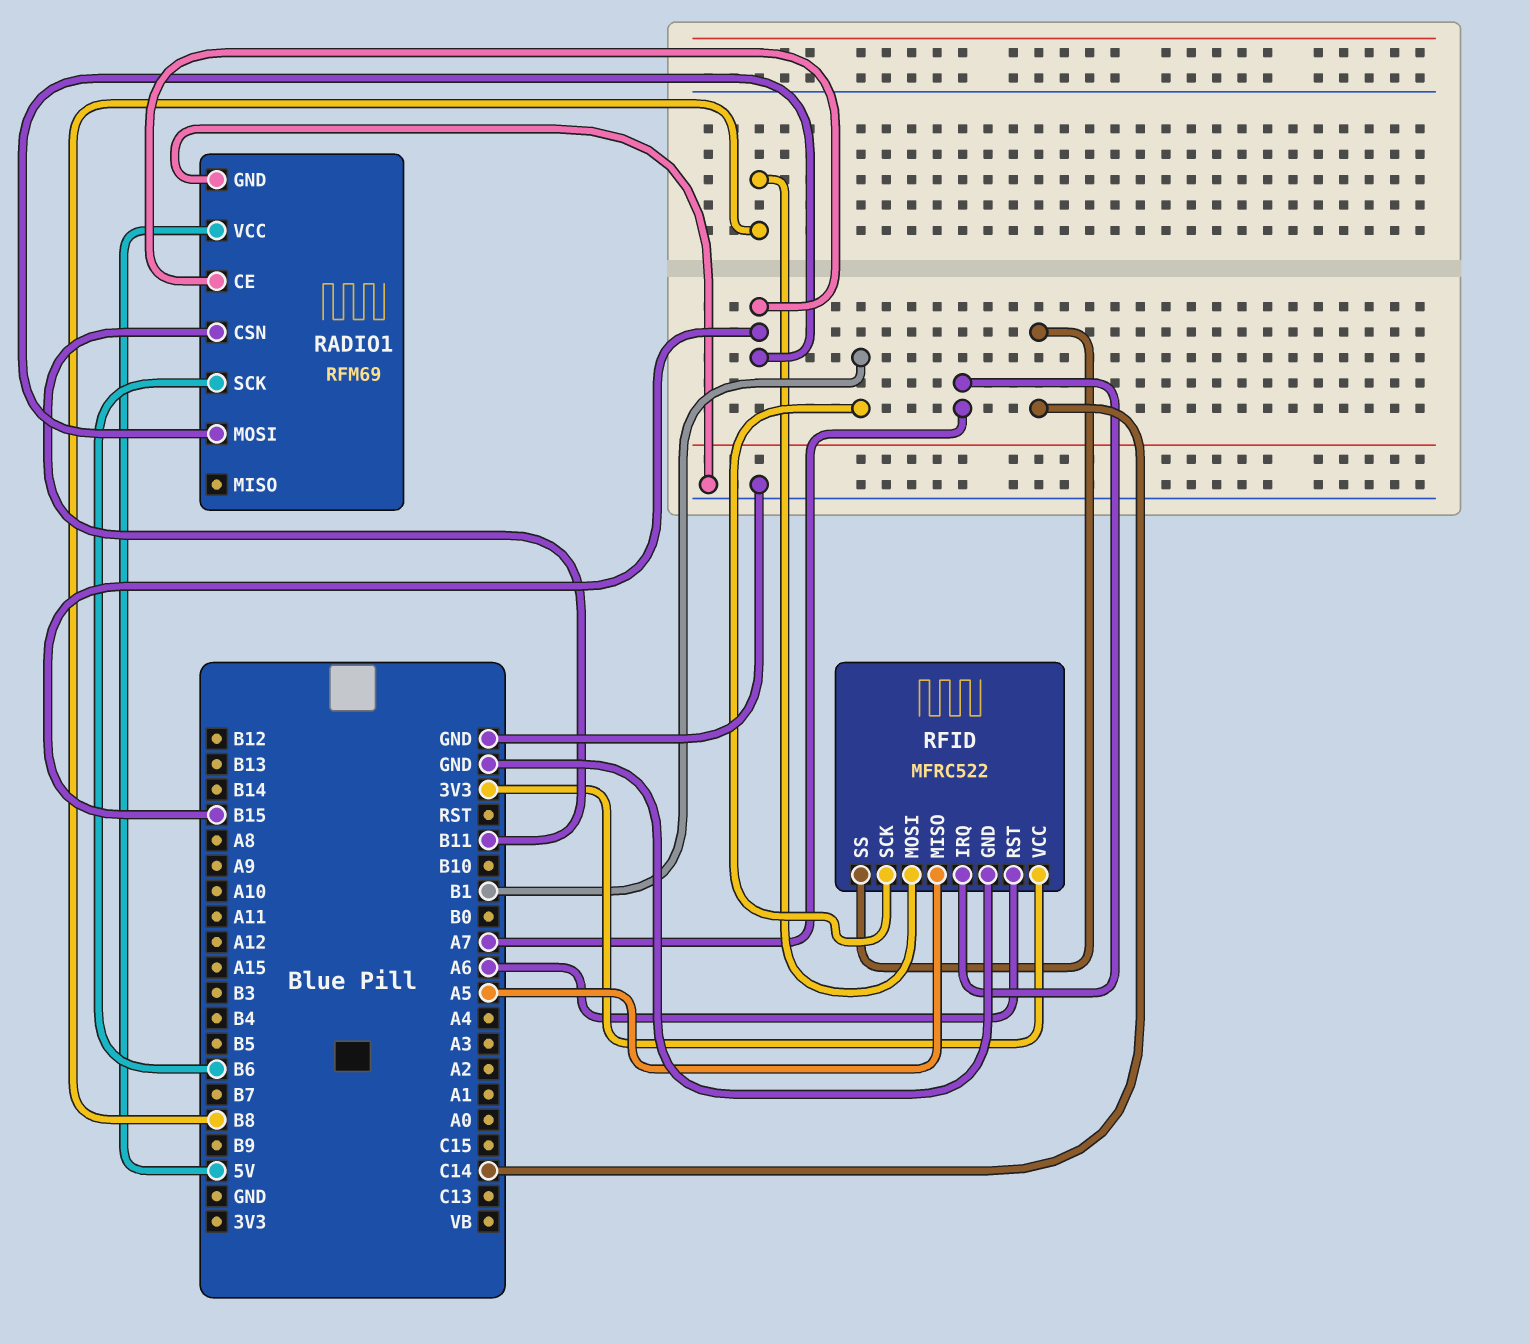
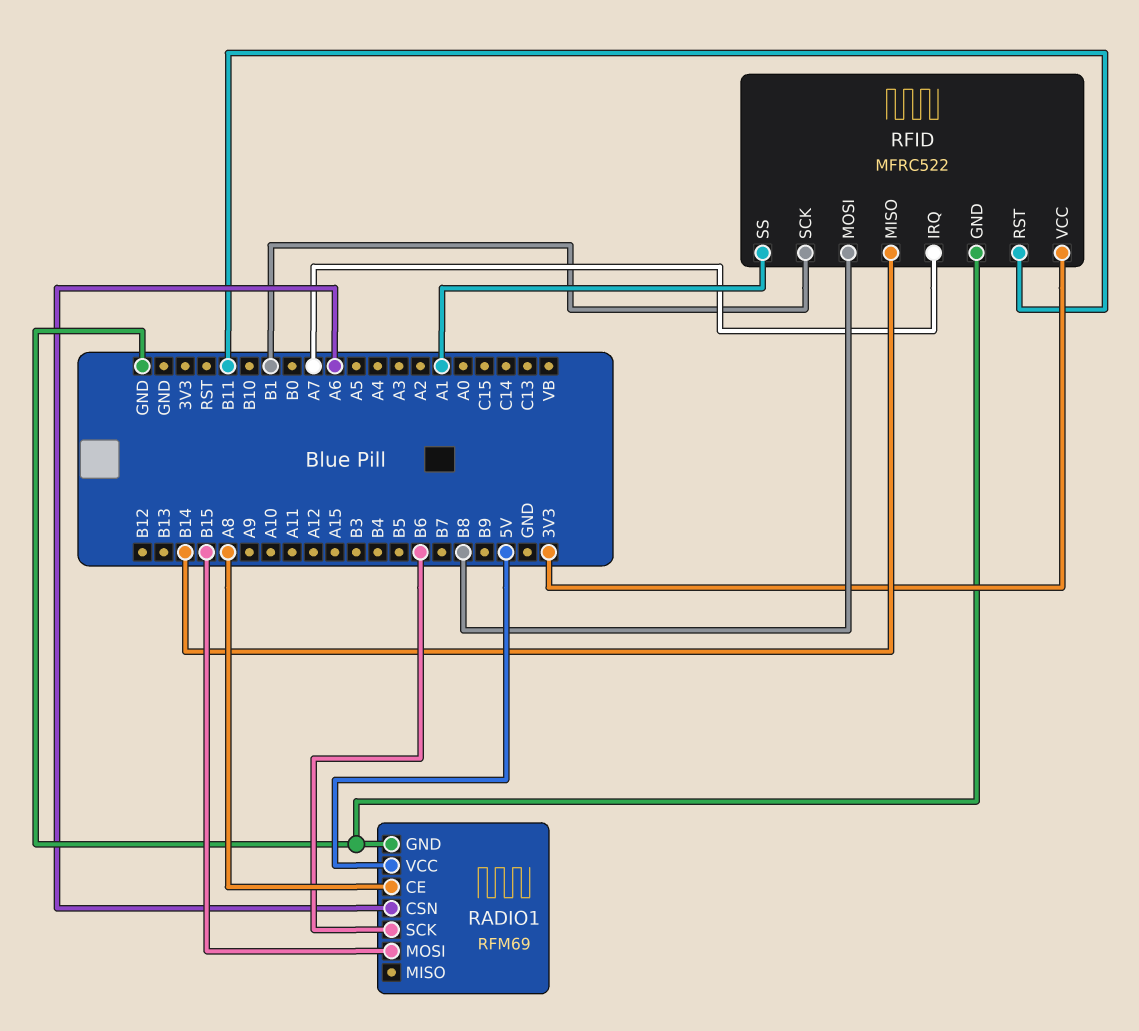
RADIO1 pin CE: B15 -> A8
RADIO1 pin CSN: B11 -> A6
RFID pin MISO: A5 -> B14
RFID pin RST: A6 -> B11
RFID pin SS: C14 -> A1

